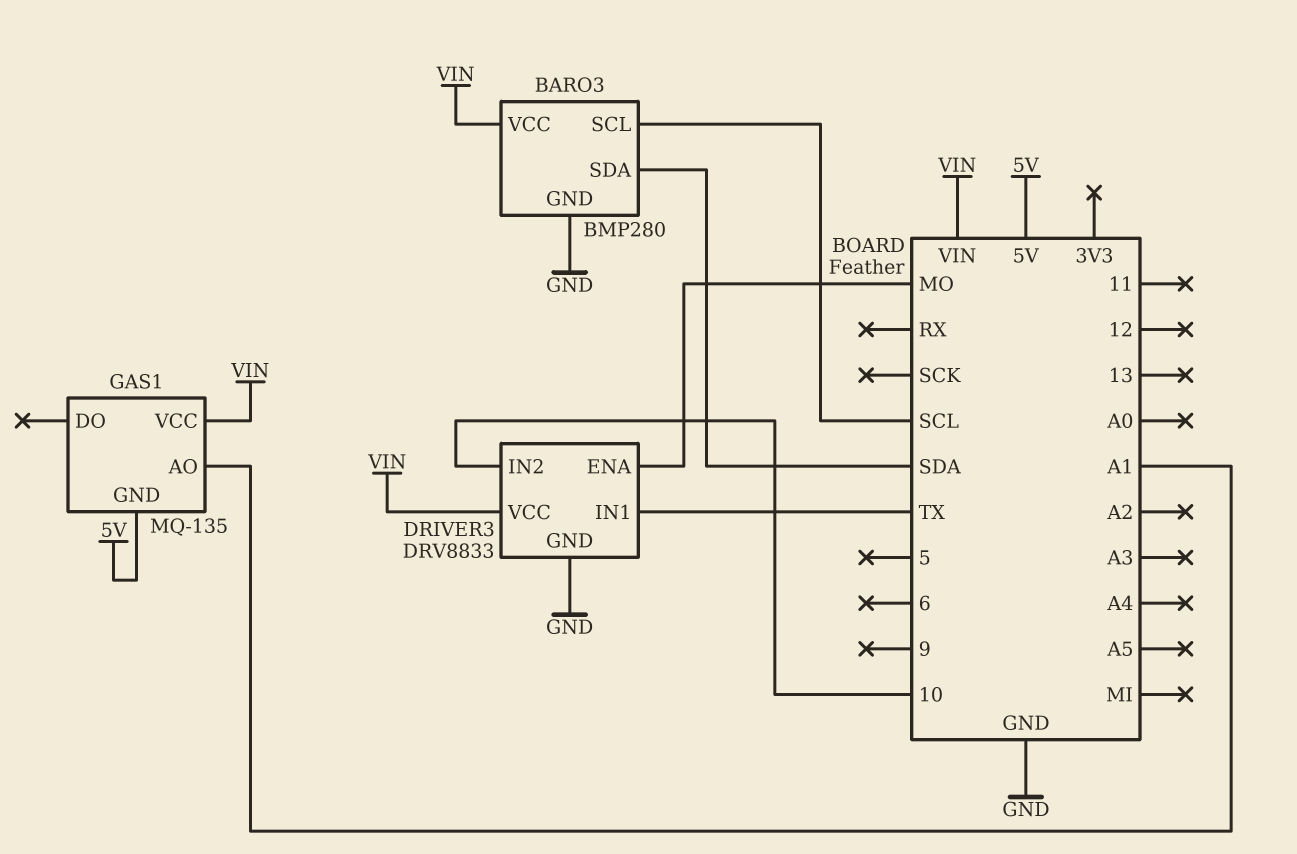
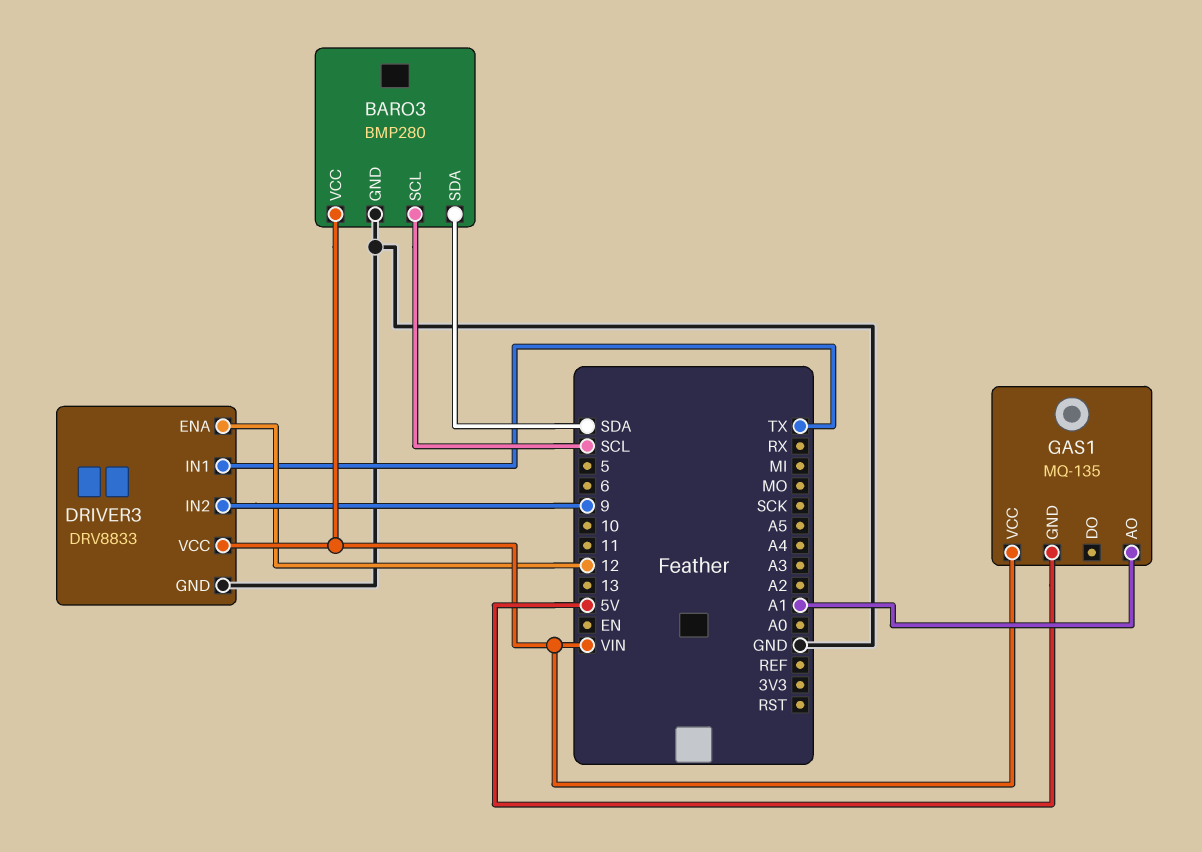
DRIVER3 pin ENA: MO -> 12
DRIVER3 pin IN2: 10 -> 9

